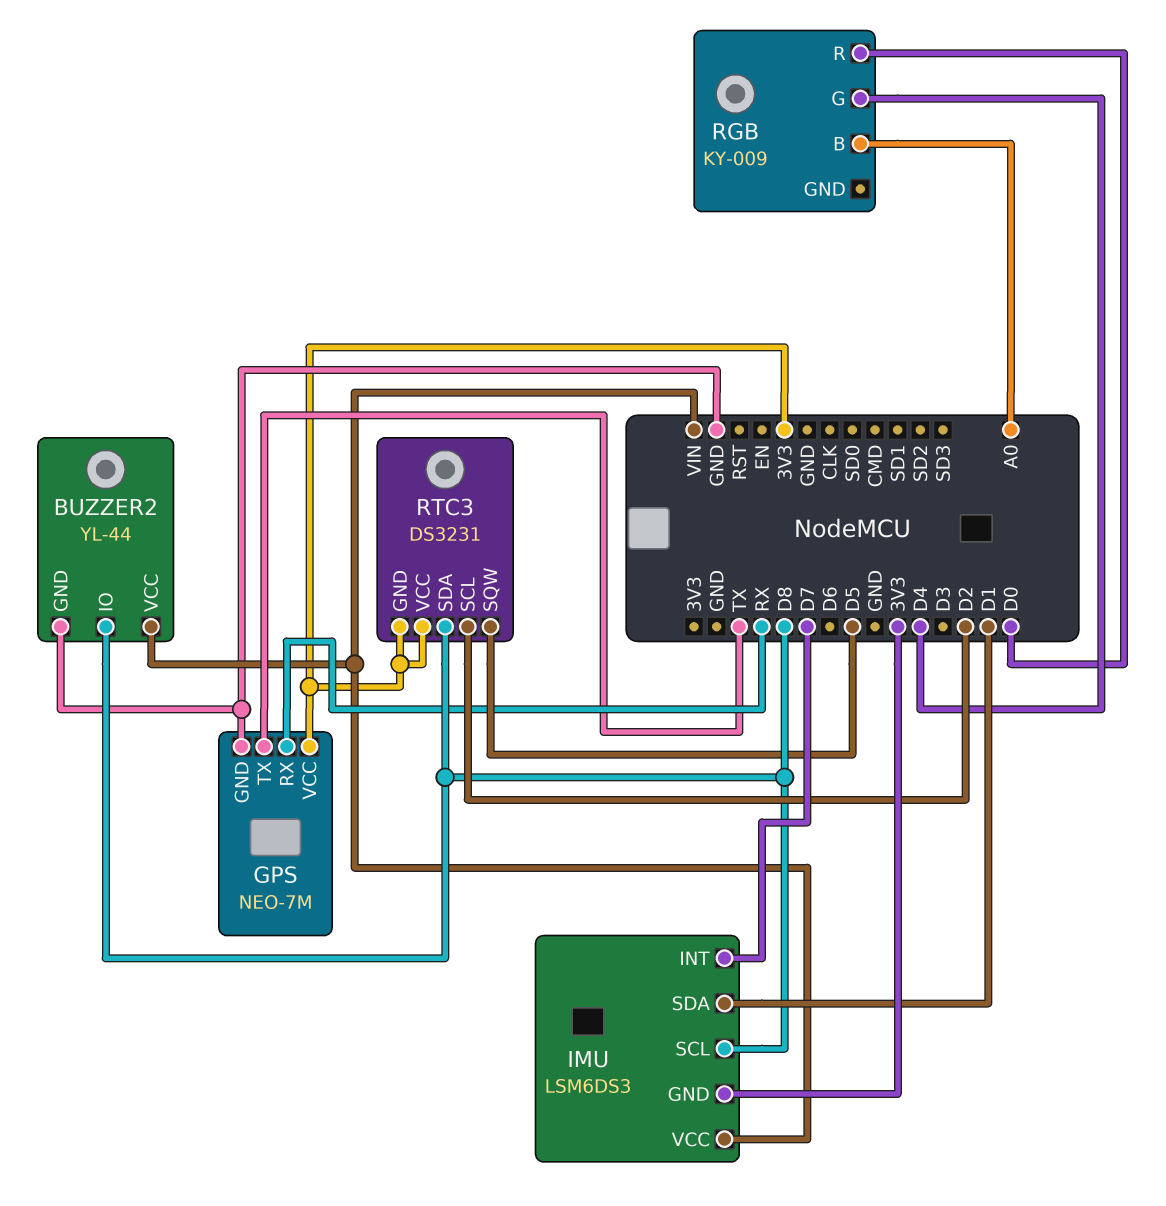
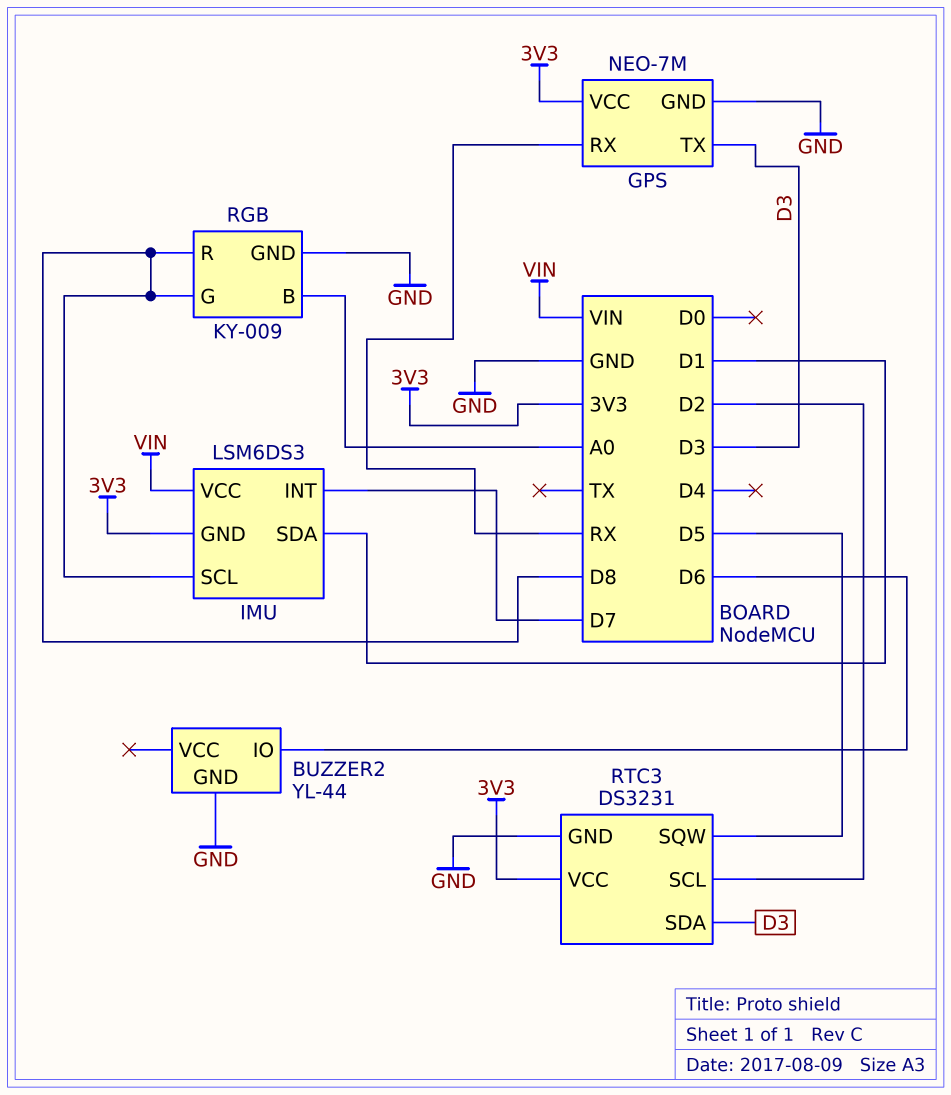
BUZZER2 pin IO: D8 -> D6
BUZZER2 pin VCC: VIN -> none
GPS pin TX: TX -> D3
RGB pin G: D4 -> D8
RGB pin GND: none -> GND
RGB pin R: D0 -> D8
RTC3 pin GND: 3V3 -> GND
RTC3 pin SDA: D8 -> D3

